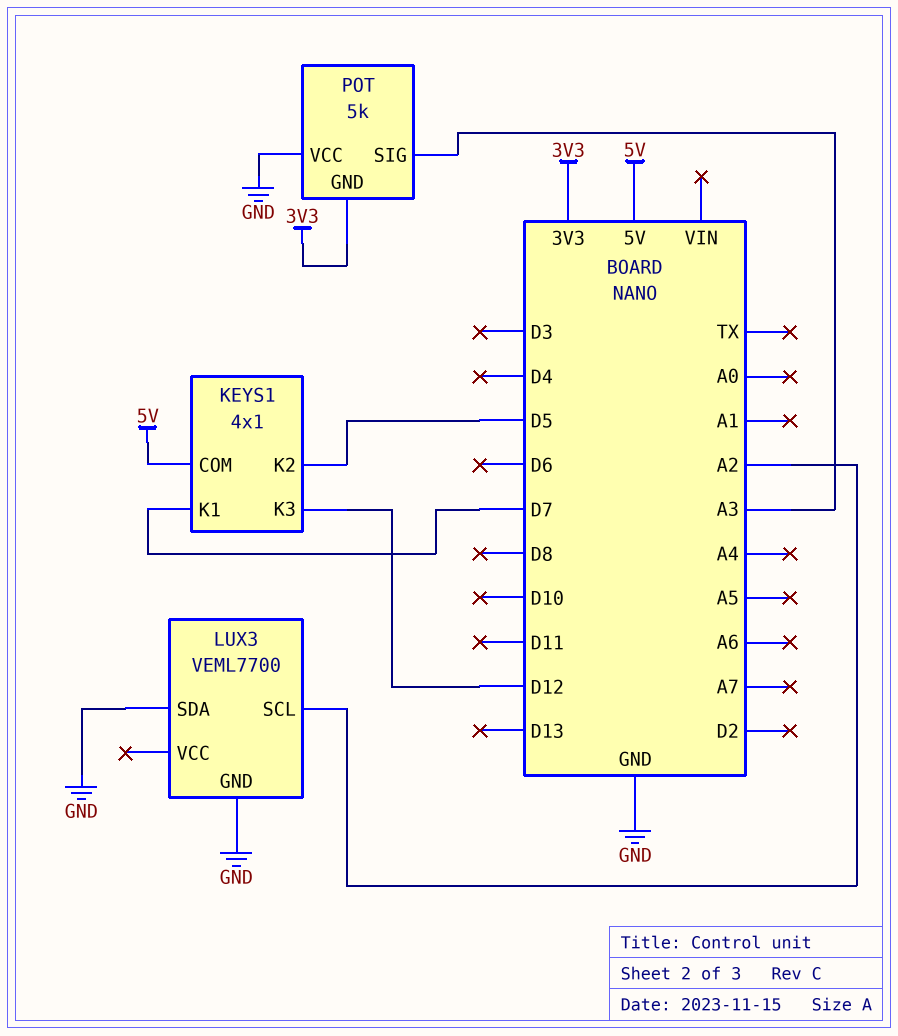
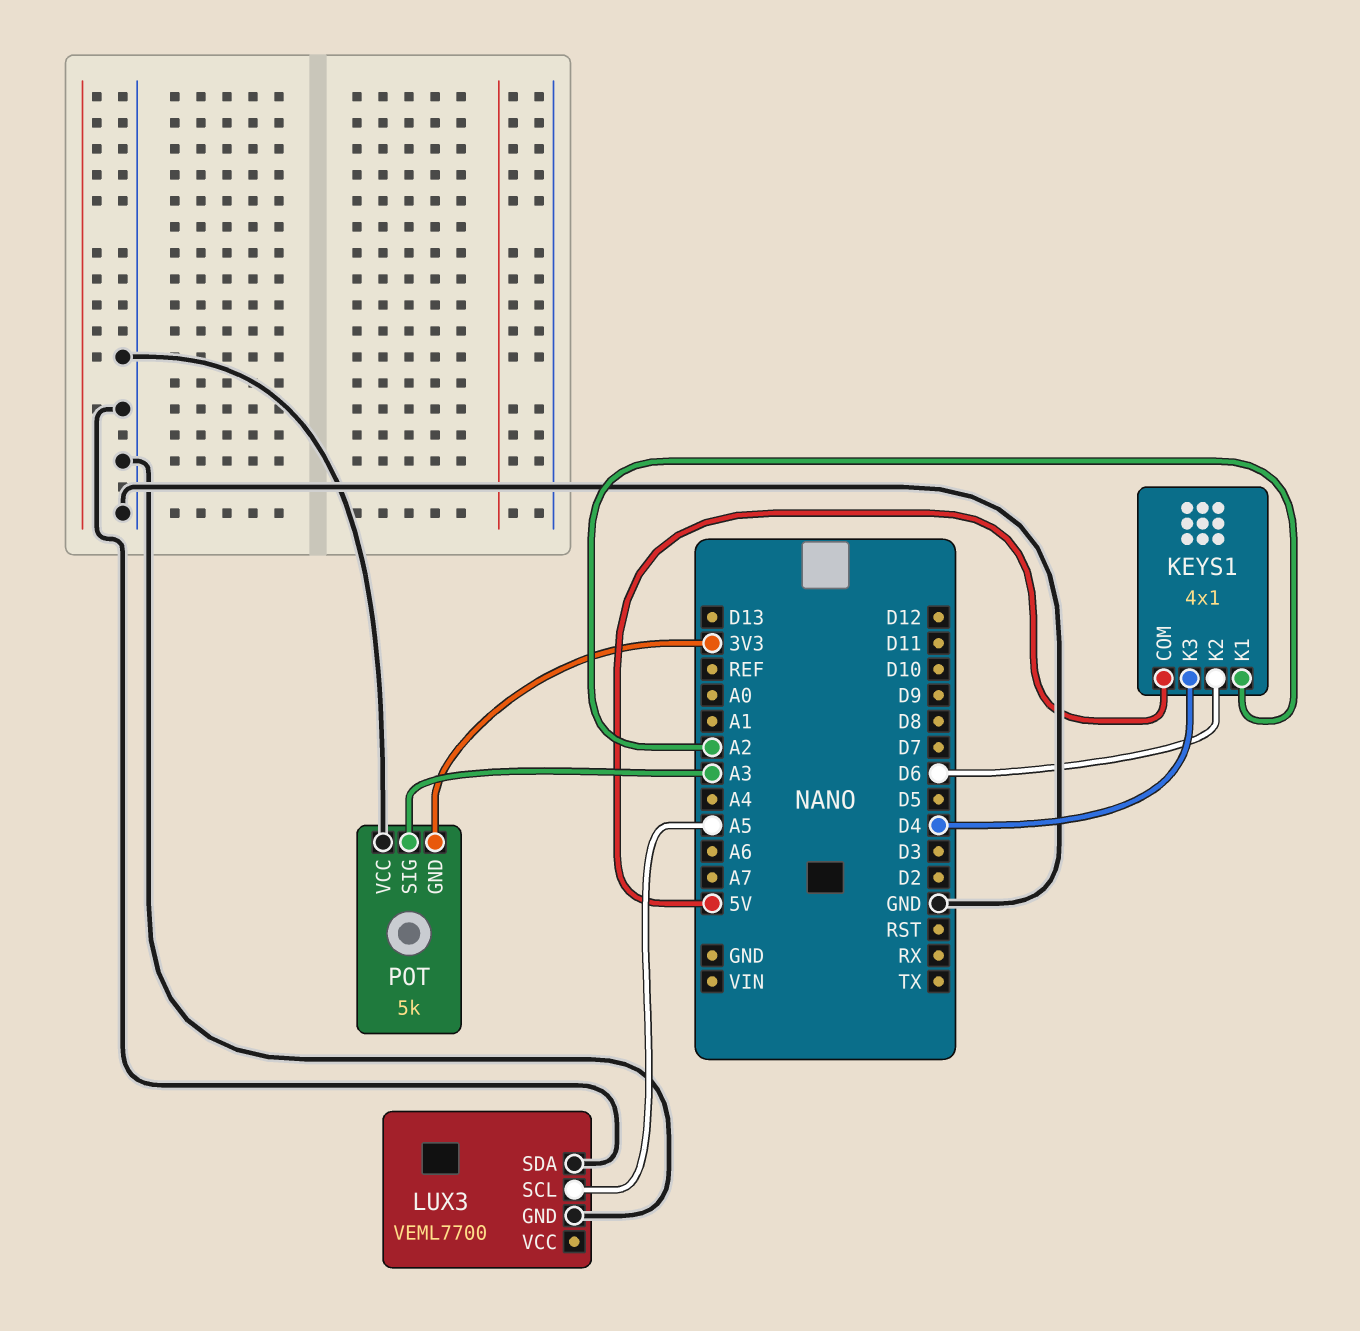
KEYS1 pin K1: D7 -> A2
KEYS1 pin K2: D5 -> D6
KEYS1 pin K3: D12 -> D4
LUX3 pin SCL: A2 -> A5

